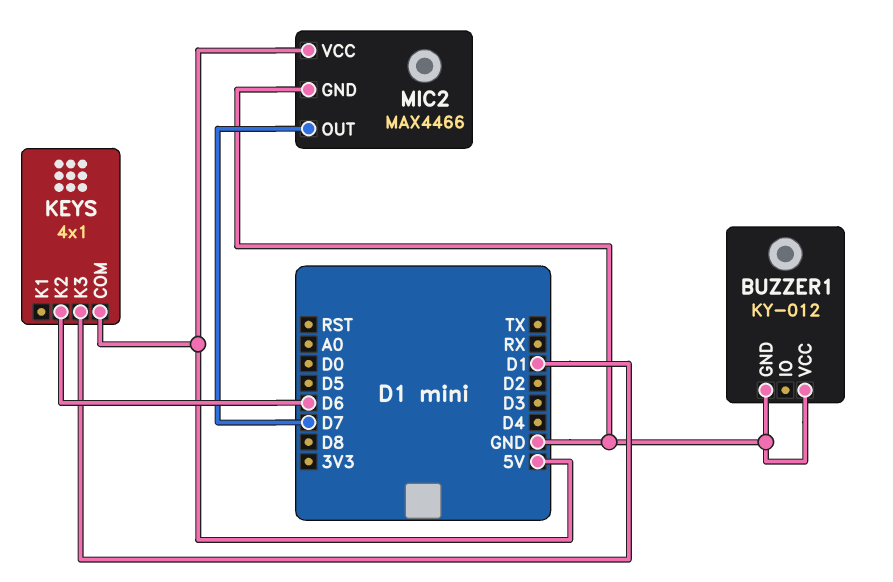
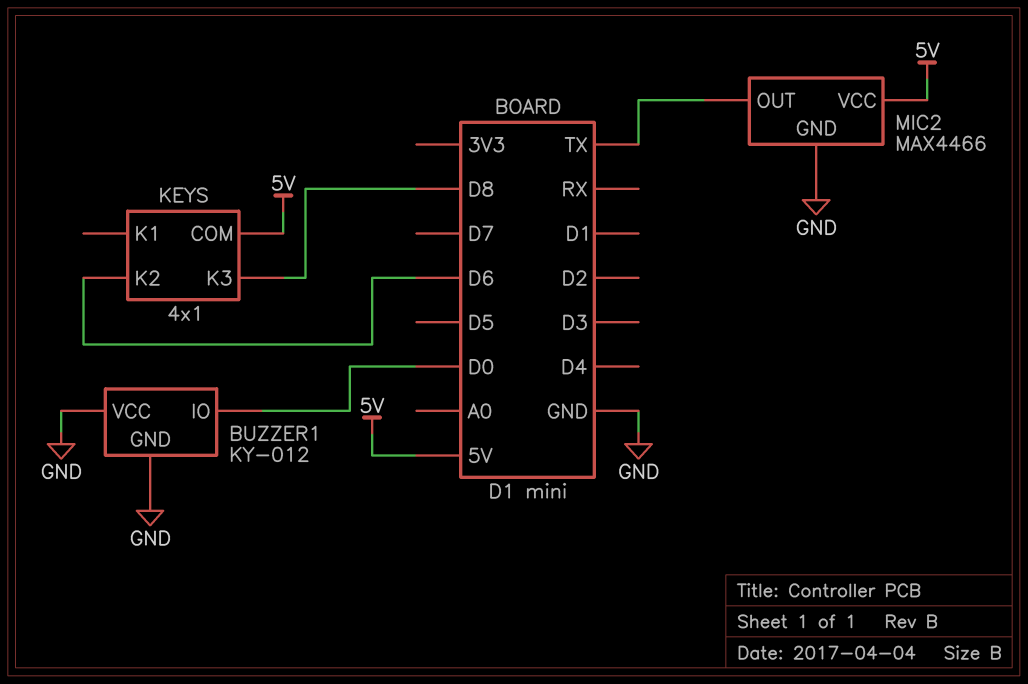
BUZZER1 pin IO: none -> D0
KEYS pin K3: D1 -> D8
MIC2 pin OUT: D7 -> TX

